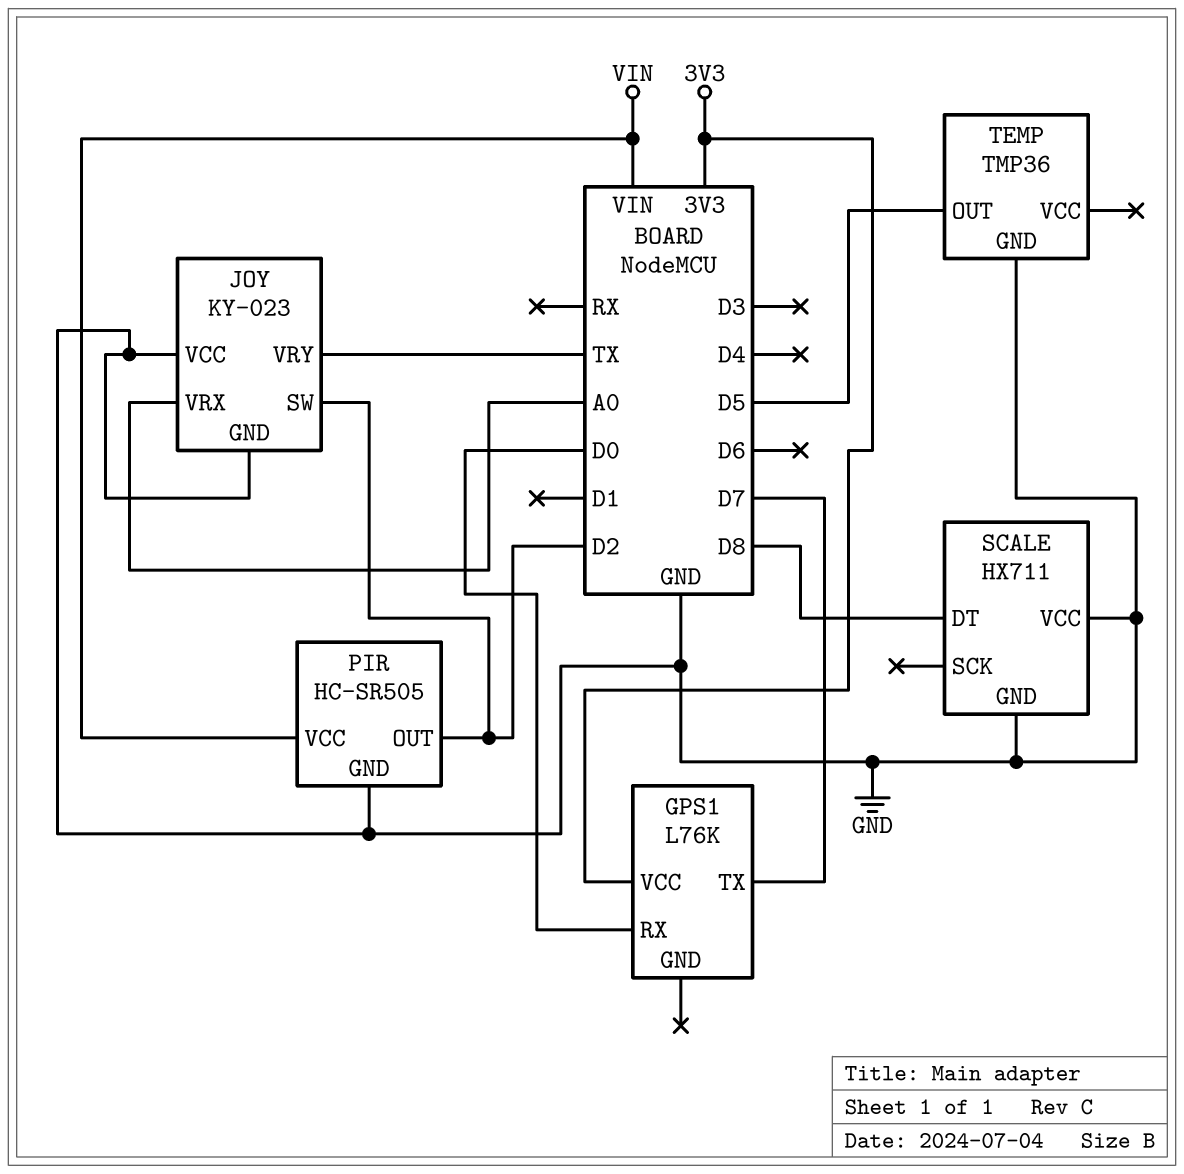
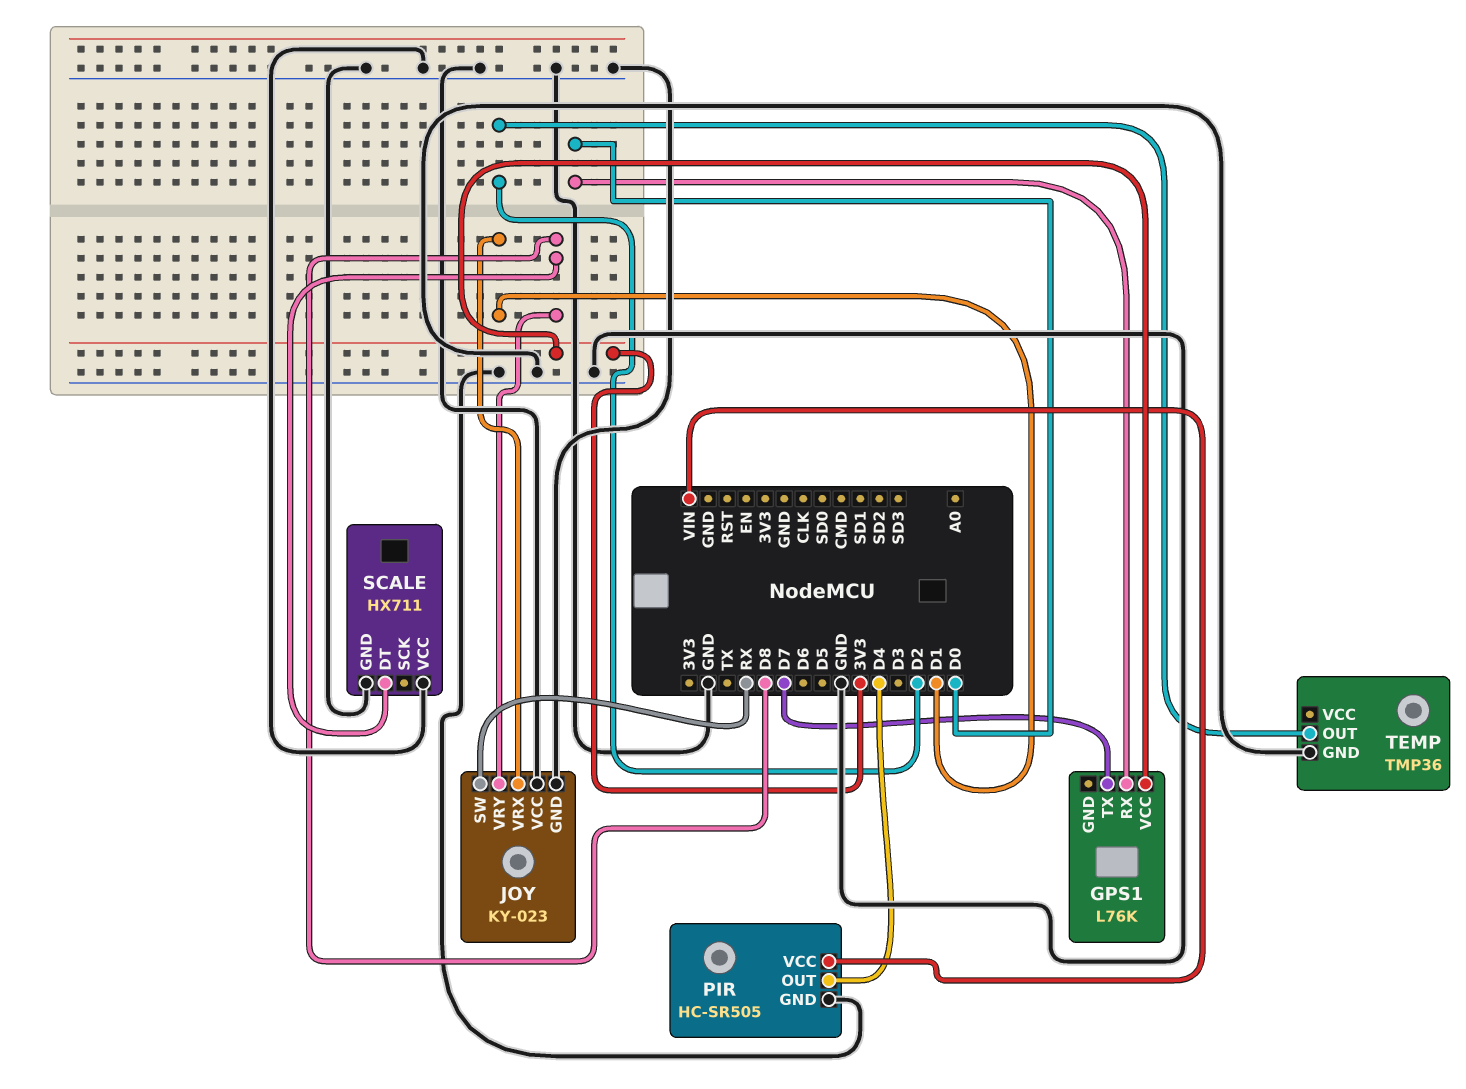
JOY pin SW: D2 -> RX
JOY pin VRX: A0 -> D1
JOY pin VRY: TX -> D8
PIR pin OUT: D2 -> D4
TEMP pin OUT: D5 -> D2

